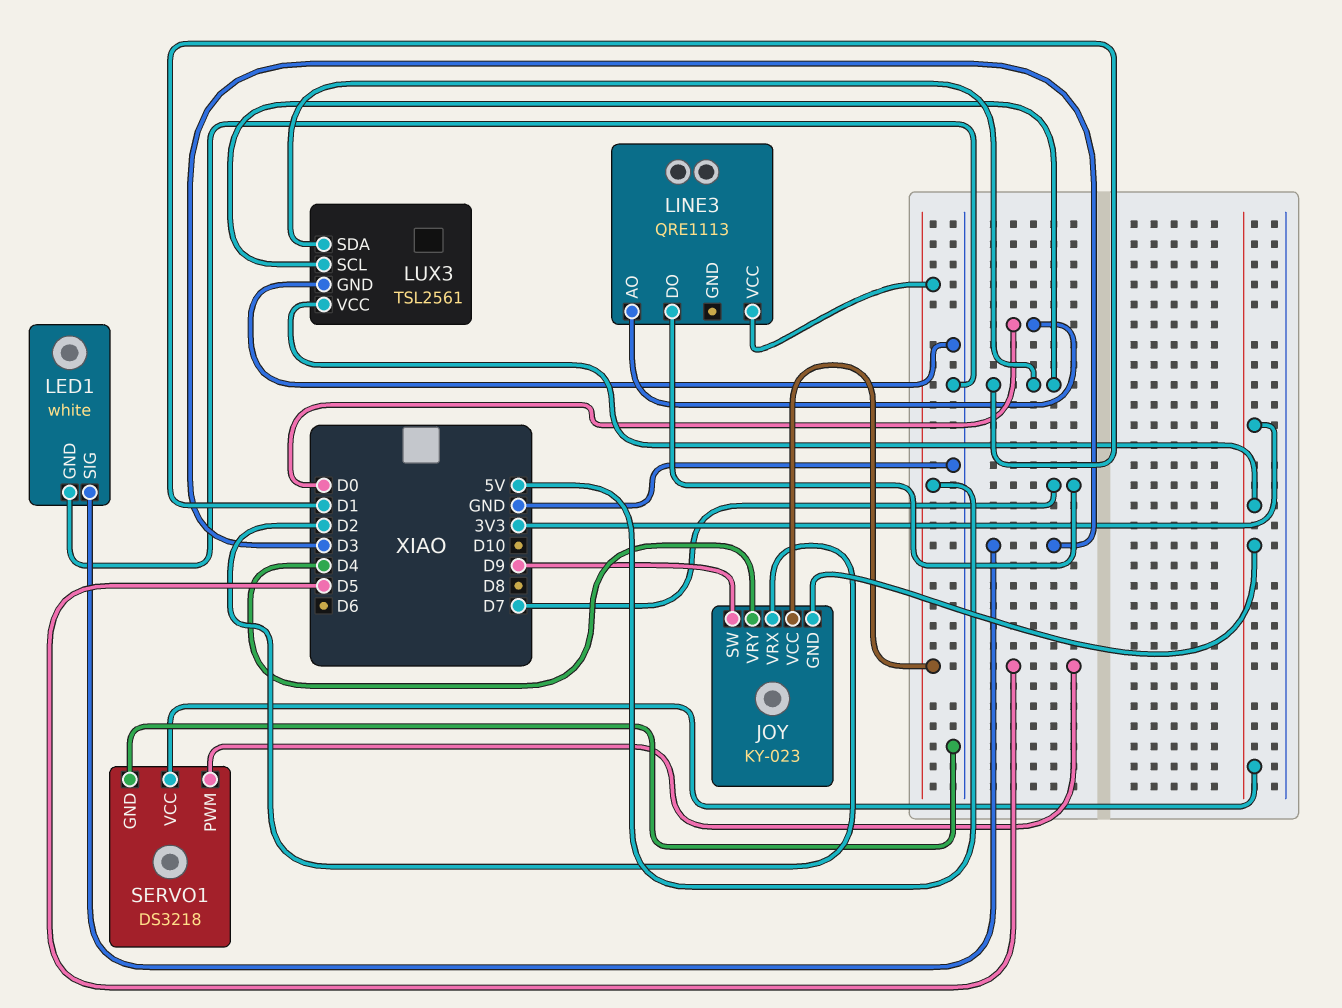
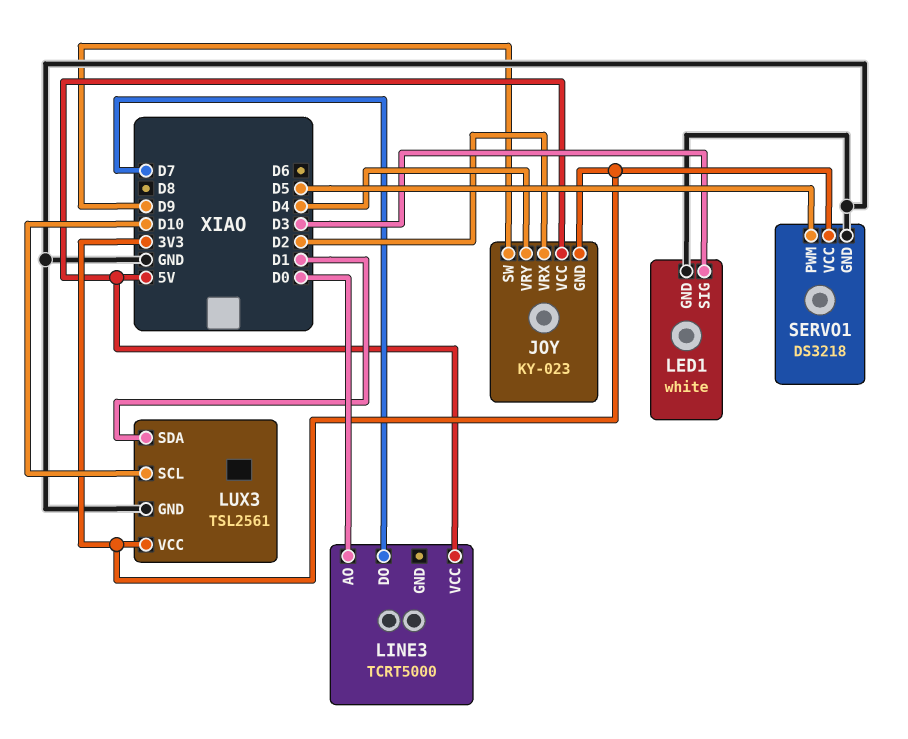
LINE3: QRE1113 -> TCRT5000
LUX3 pin SCL: D1 -> D10

